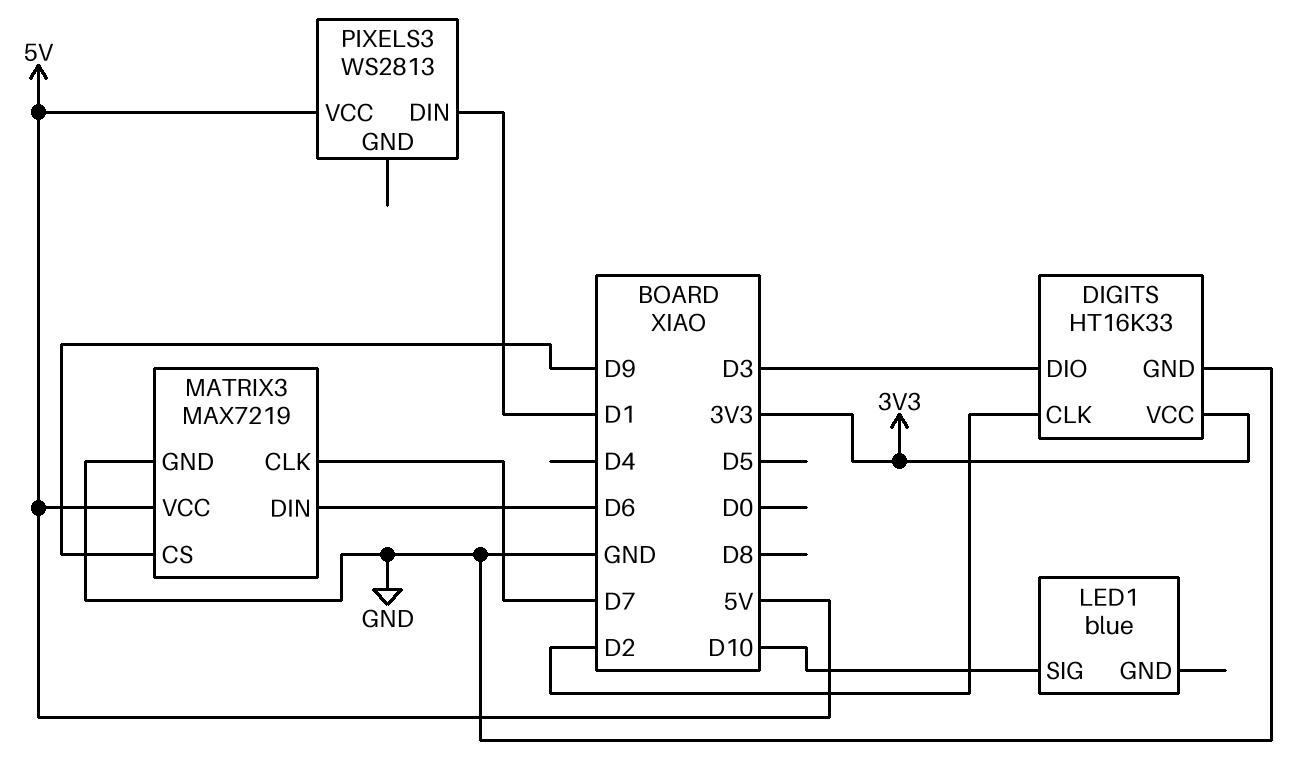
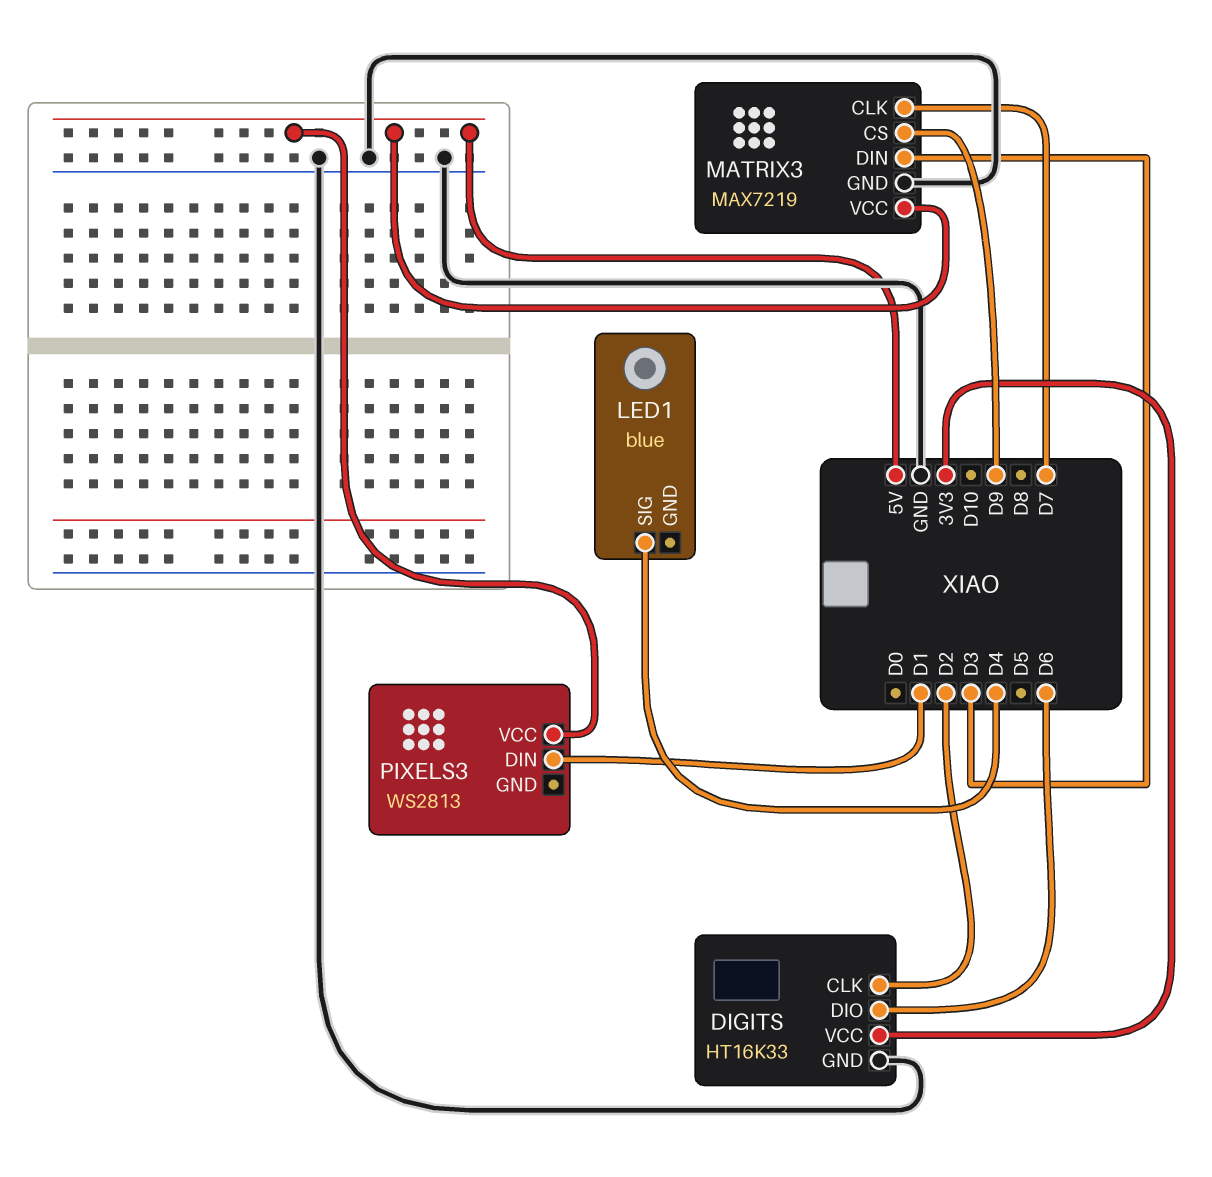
DIGITS pin DIO: D3 -> D6
LED1 pin SIG: D10 -> D4
MATRIX3 pin DIN: D6 -> D3

